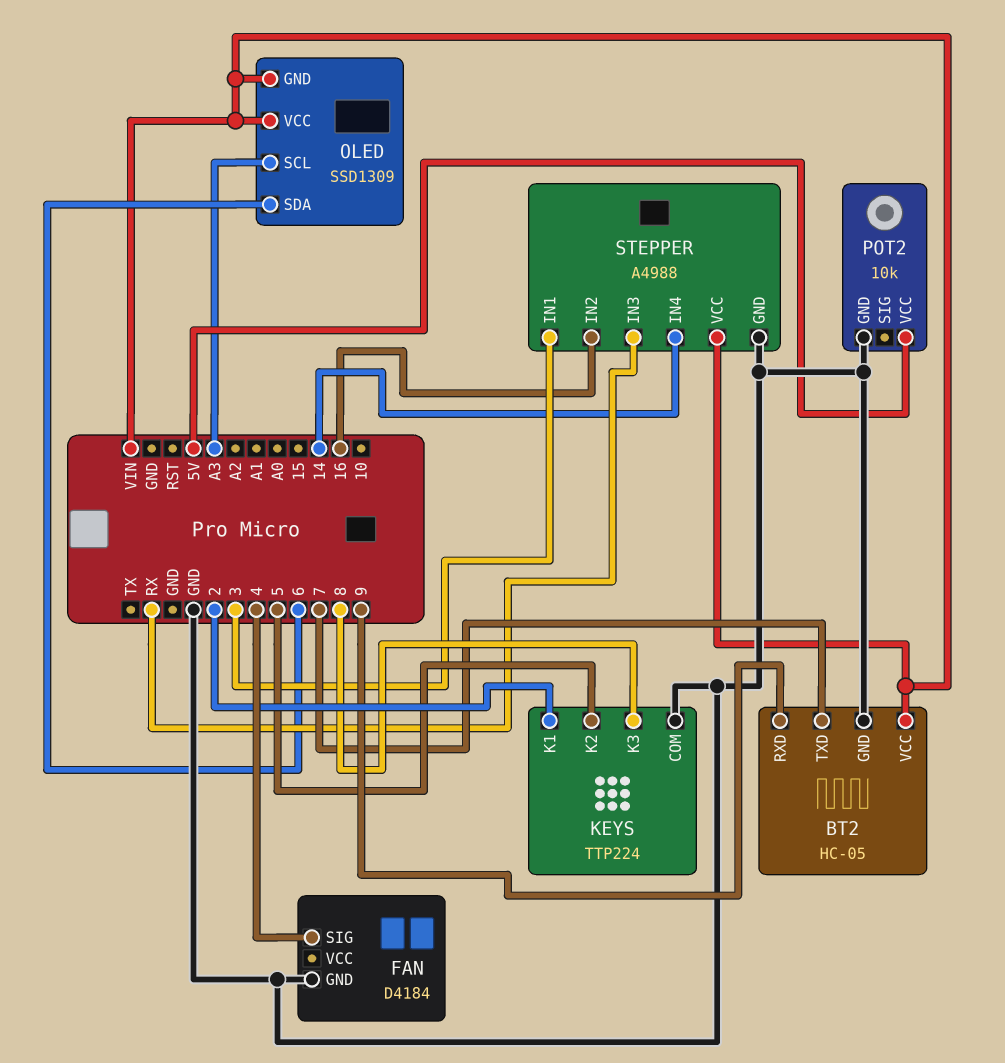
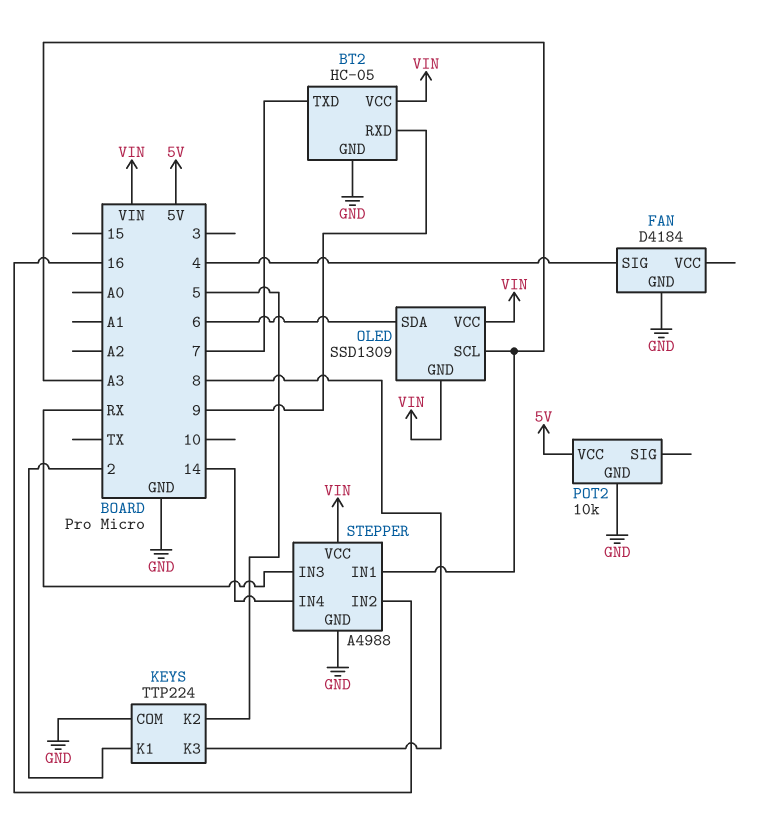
STEPPER pin IN1: 3 -> A3

